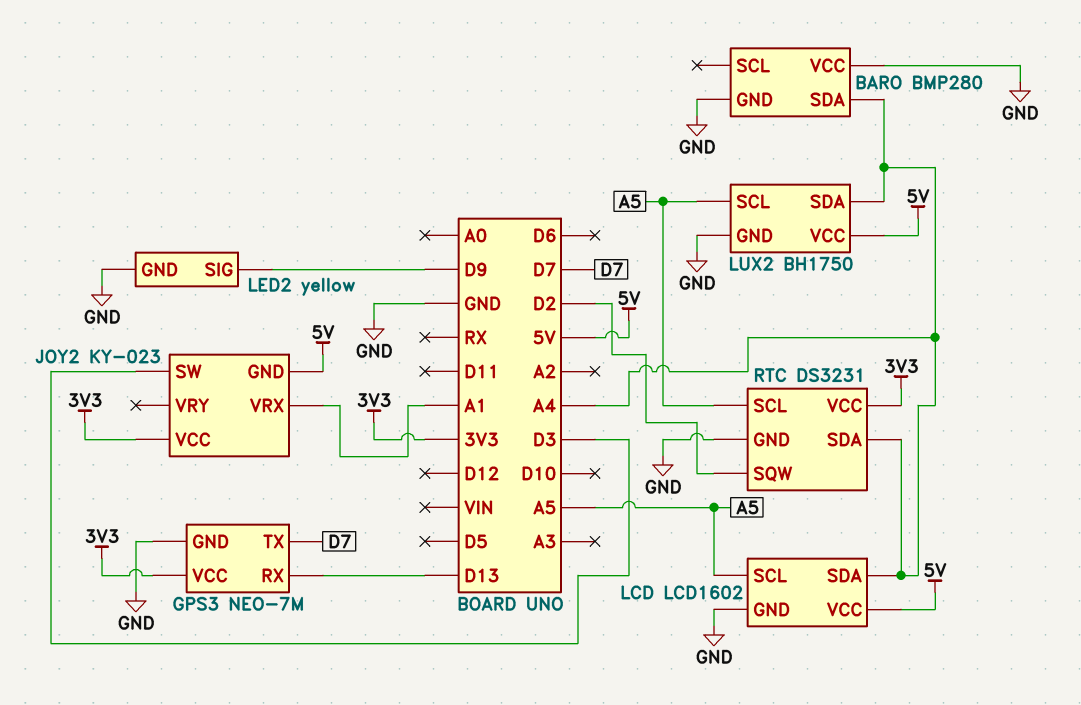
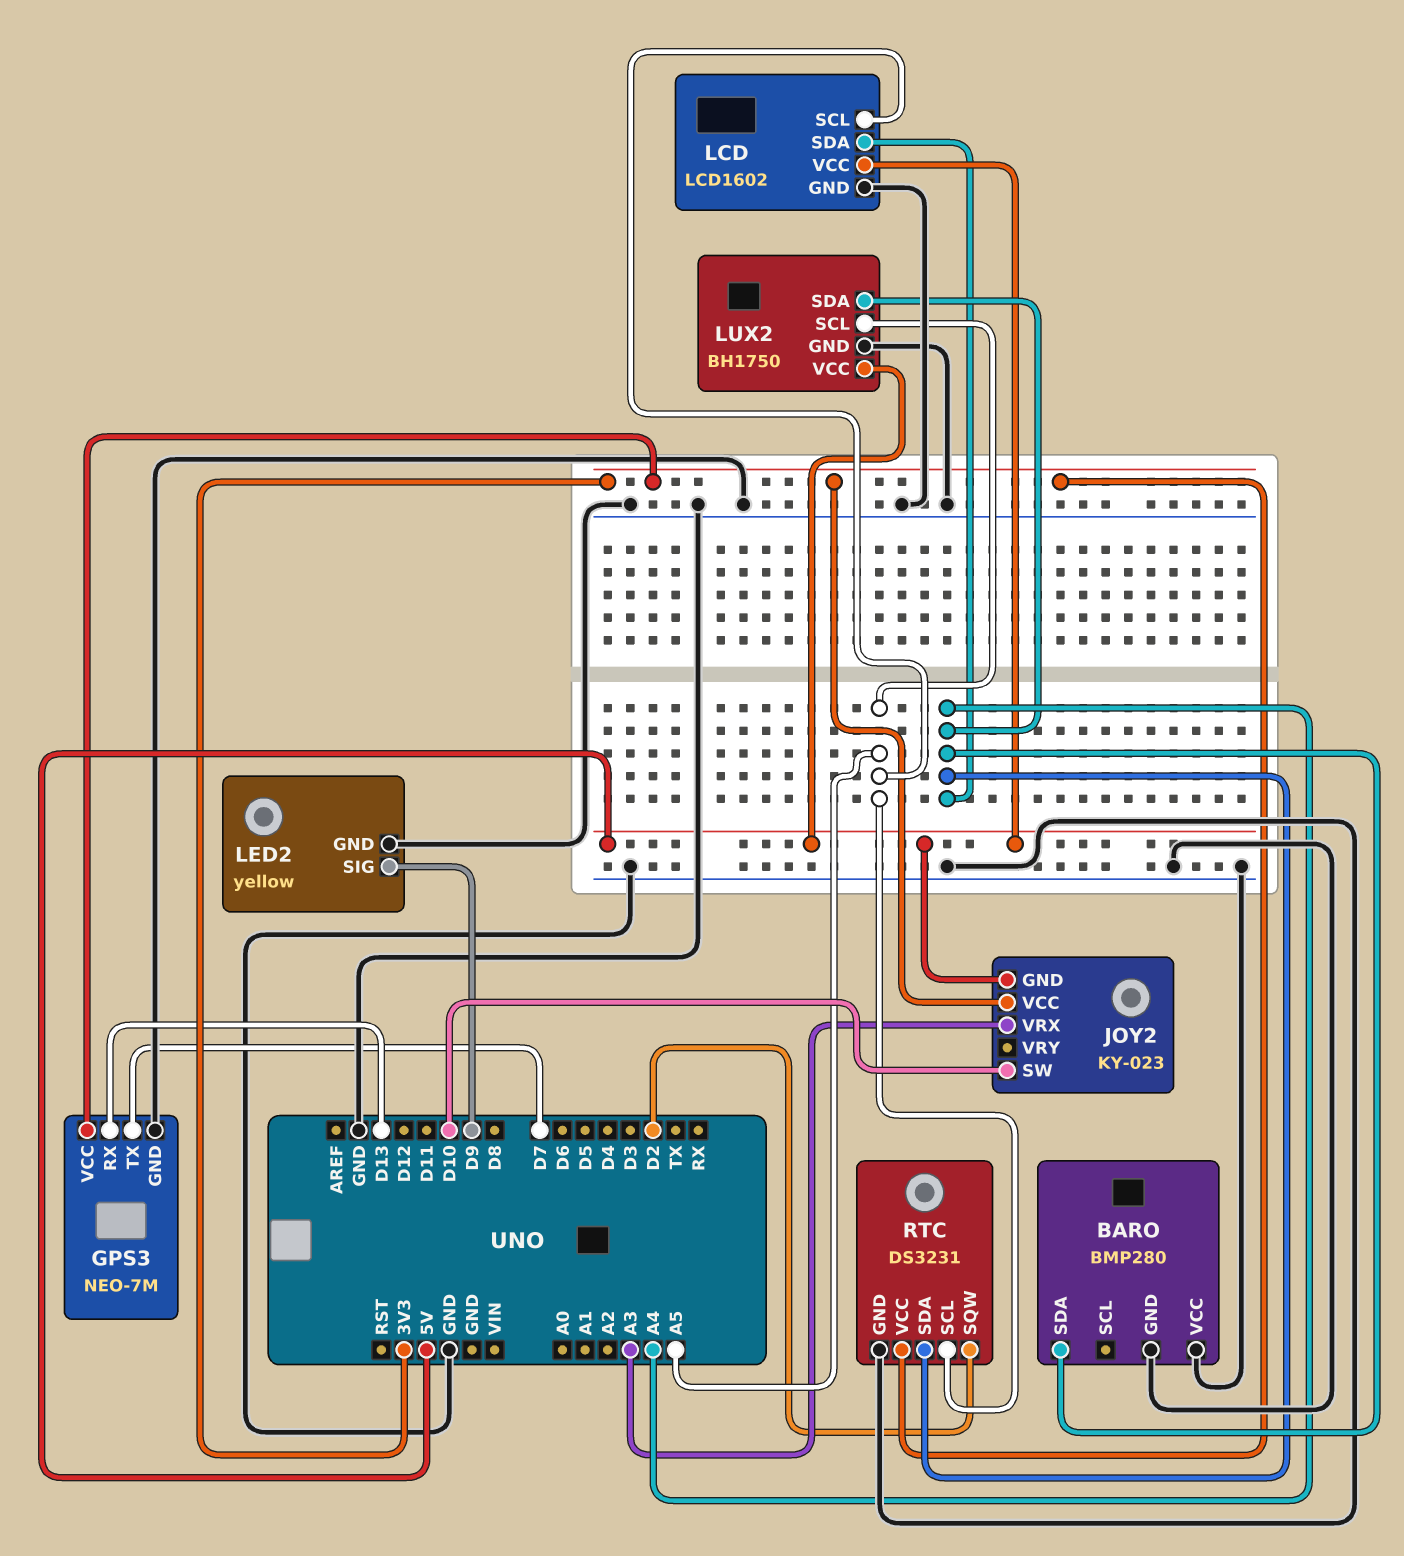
JOY2 pin SW: D3 -> D10
JOY2 pin VRX: A1 -> A3

